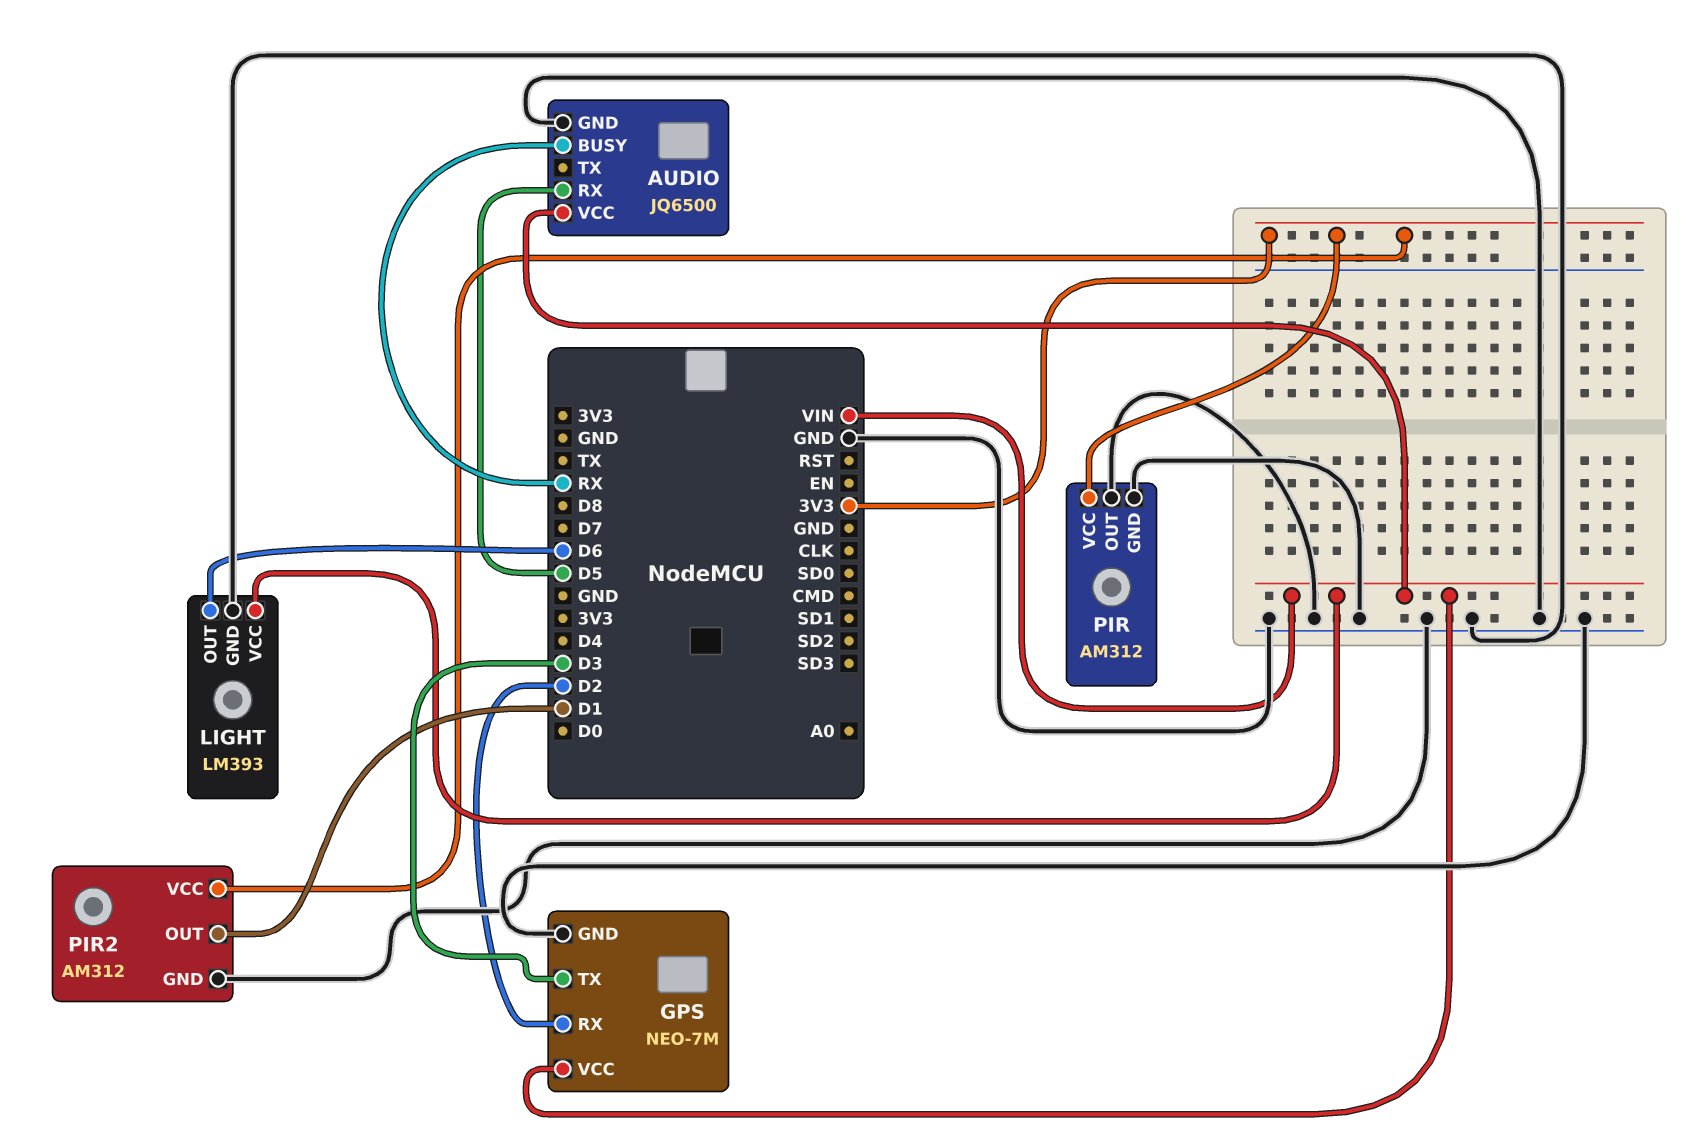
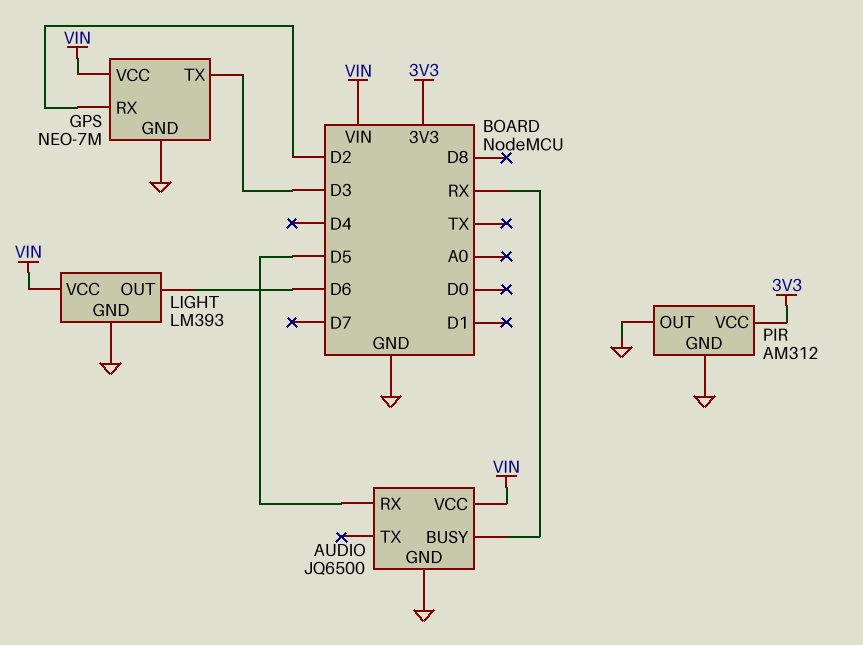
PIR2: AM312 -> none
PIR2 pin GND: GND -> none
PIR2 pin OUT: D1 -> none
PIR2 pin VCC: 3V3 -> none

